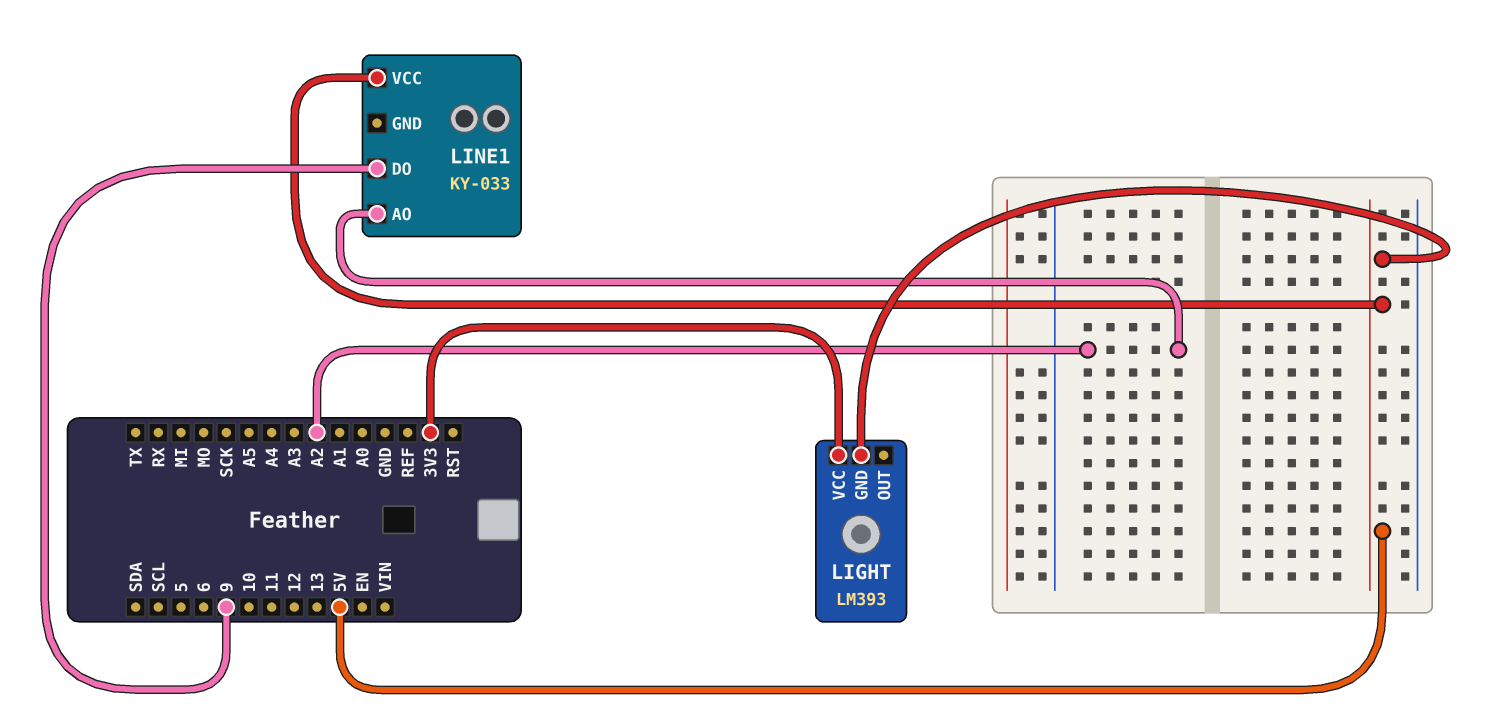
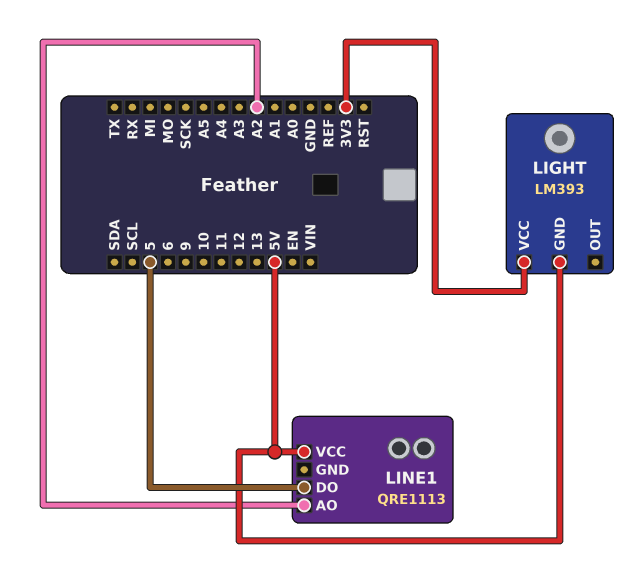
LINE1: KY-033 -> QRE1113
LINE1 pin DO: 9 -> 5

